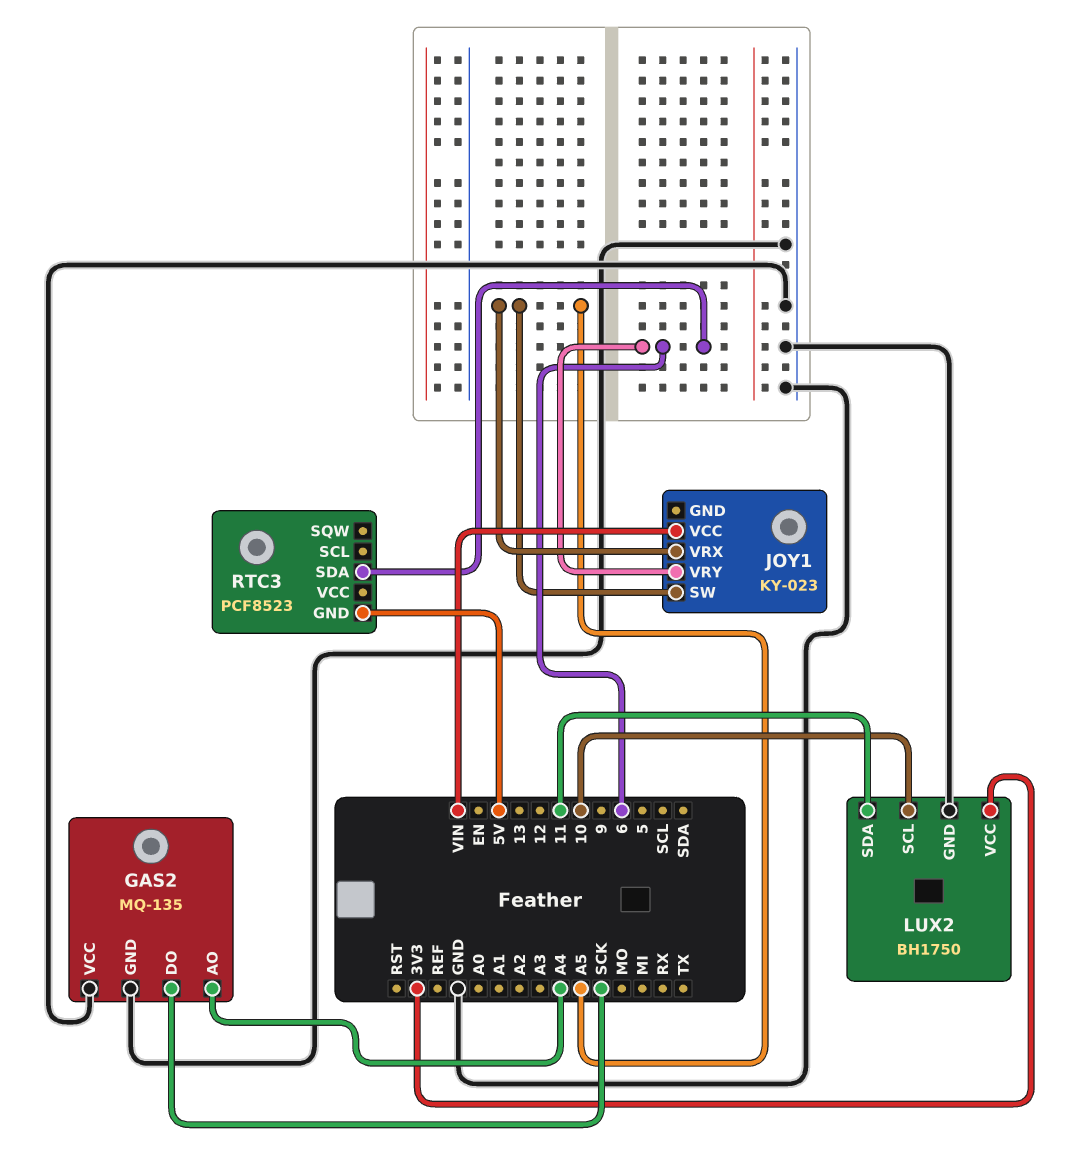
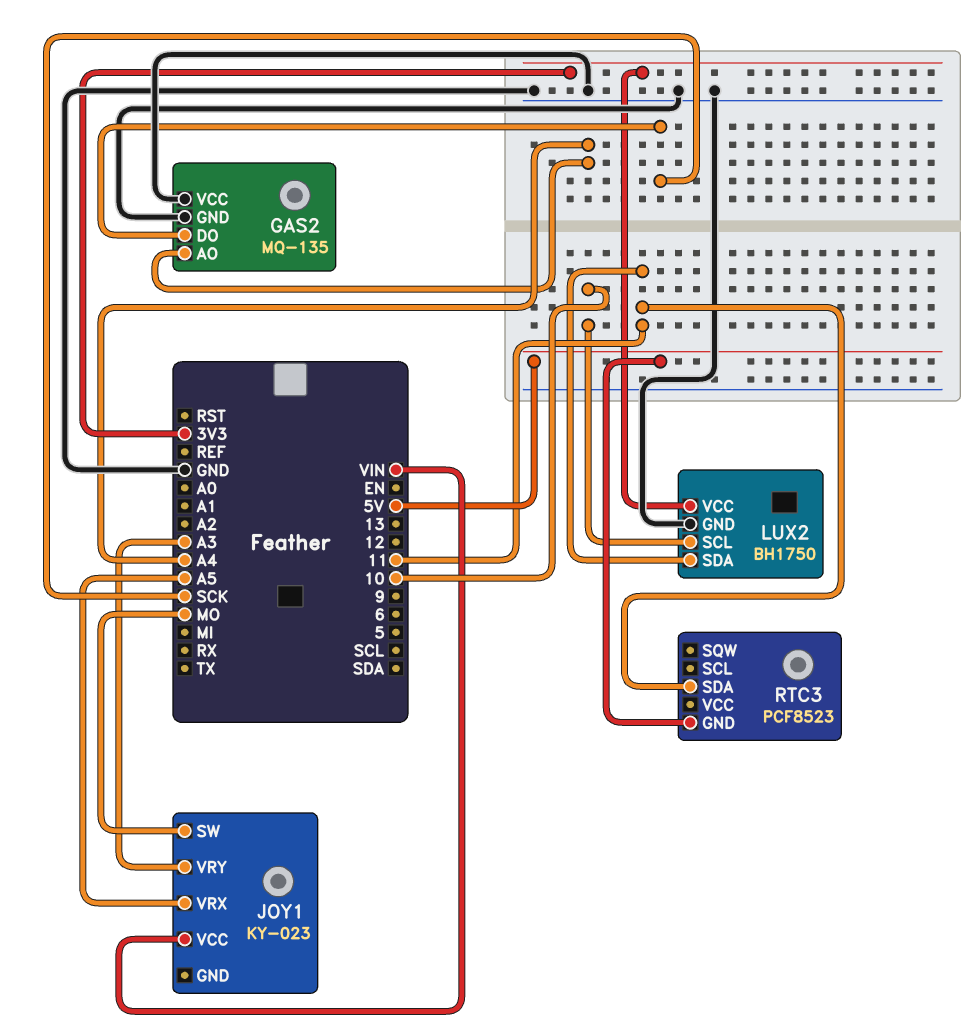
JOY1 pin SW: A5 -> MO
JOY1 pin VRY: 6 -> A3
RTC3 pin SDA: 6 -> 11

